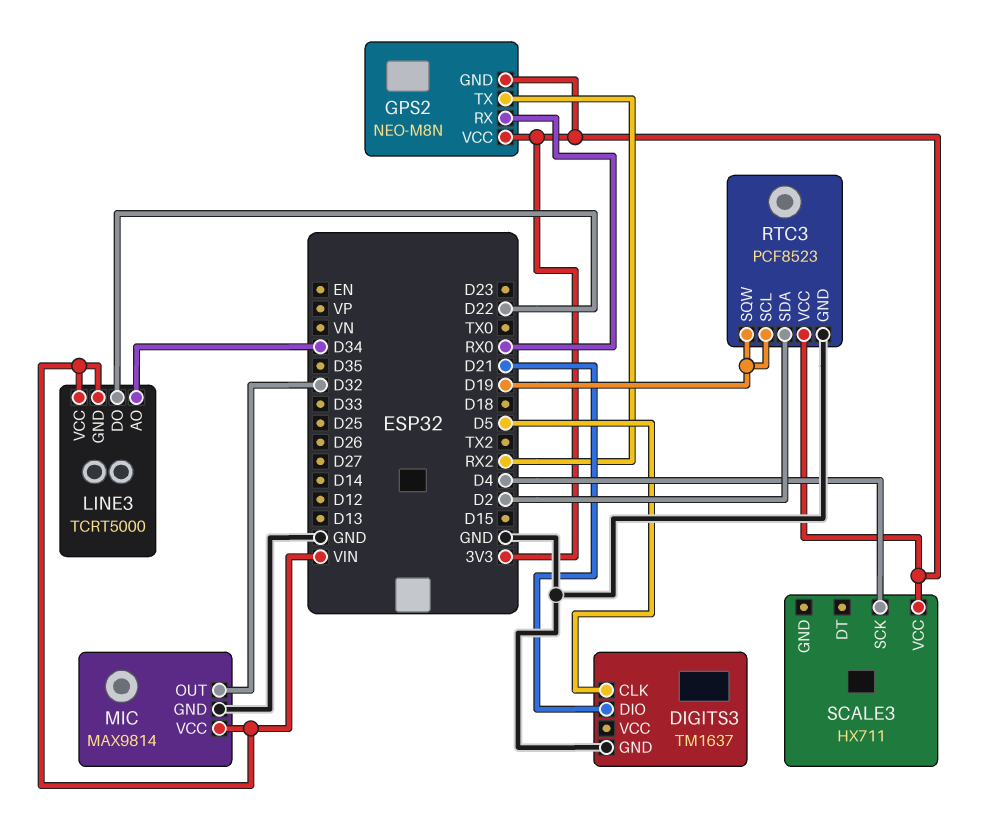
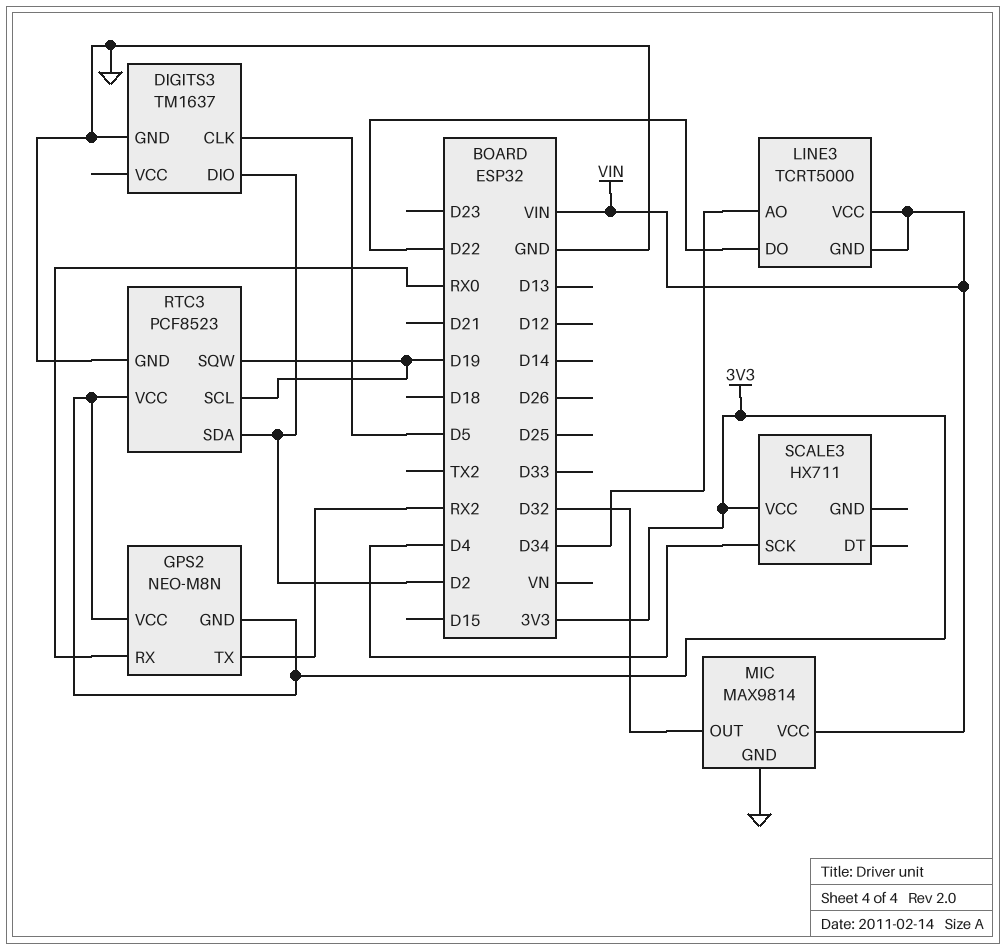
DIGITS3 pin DIO: D21 -> D2

